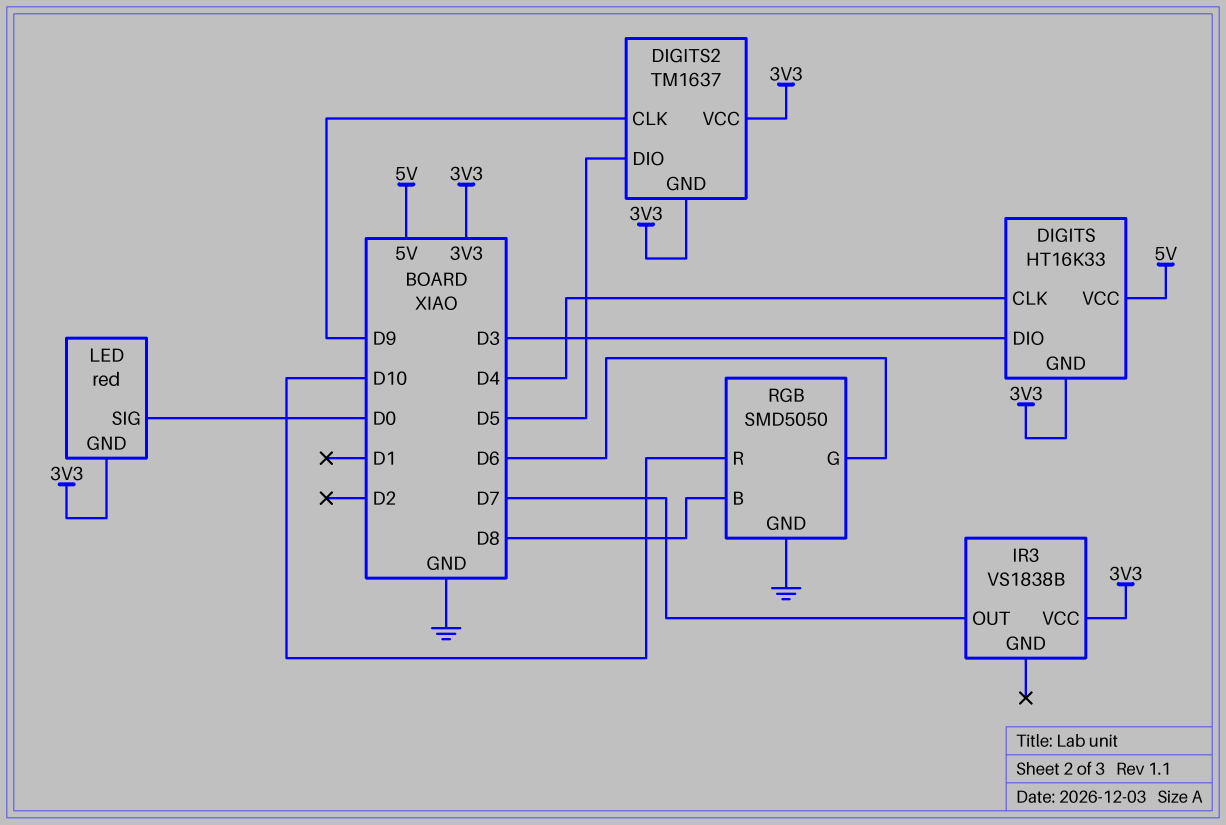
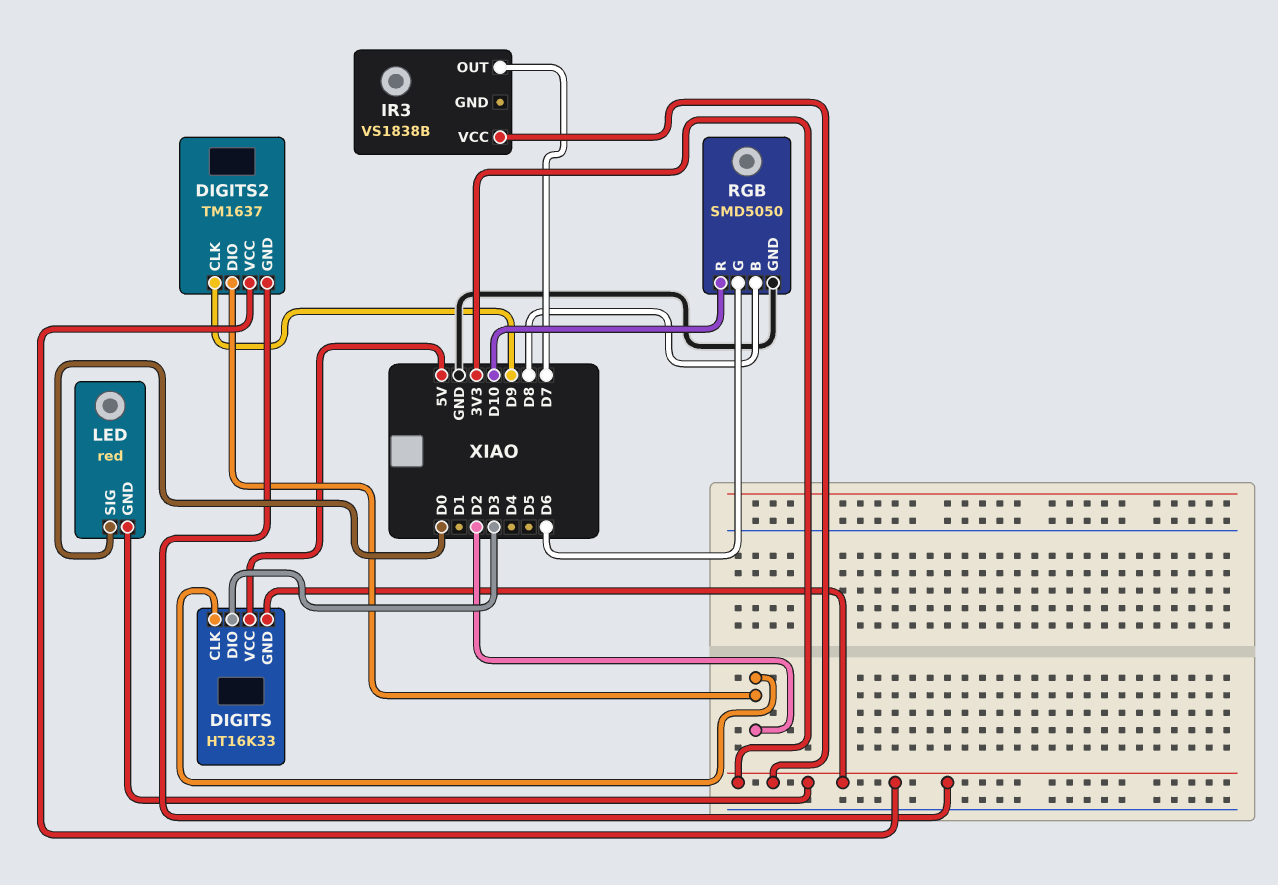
DIGITS pin CLK: D4 -> D2
DIGITS2 pin DIO: D5 -> D2

